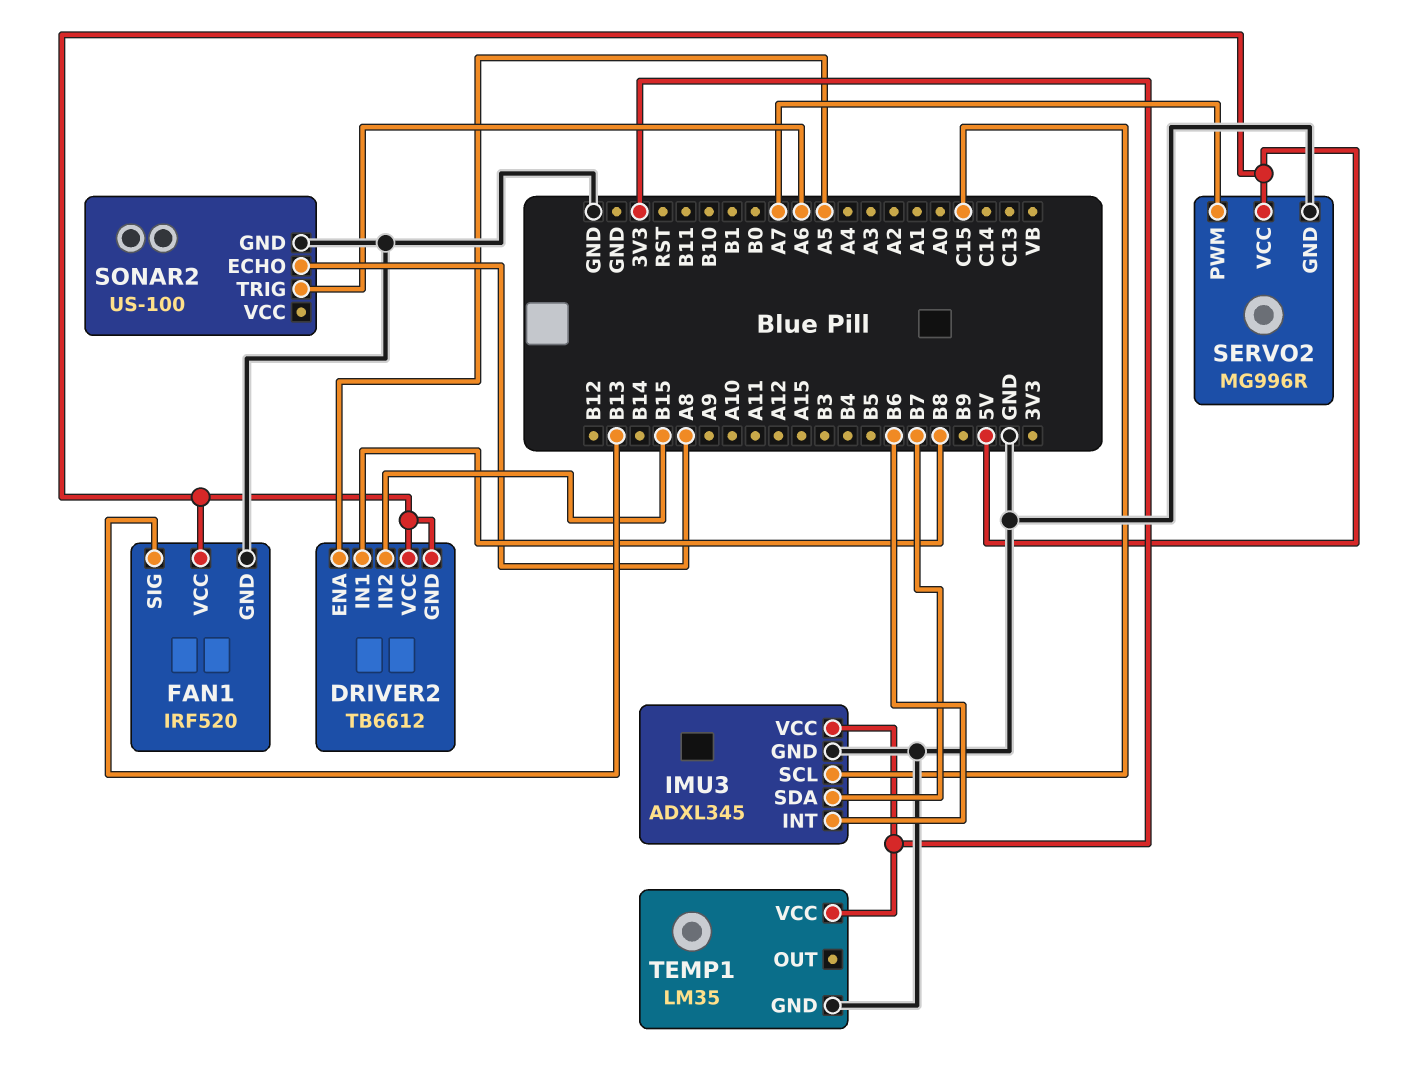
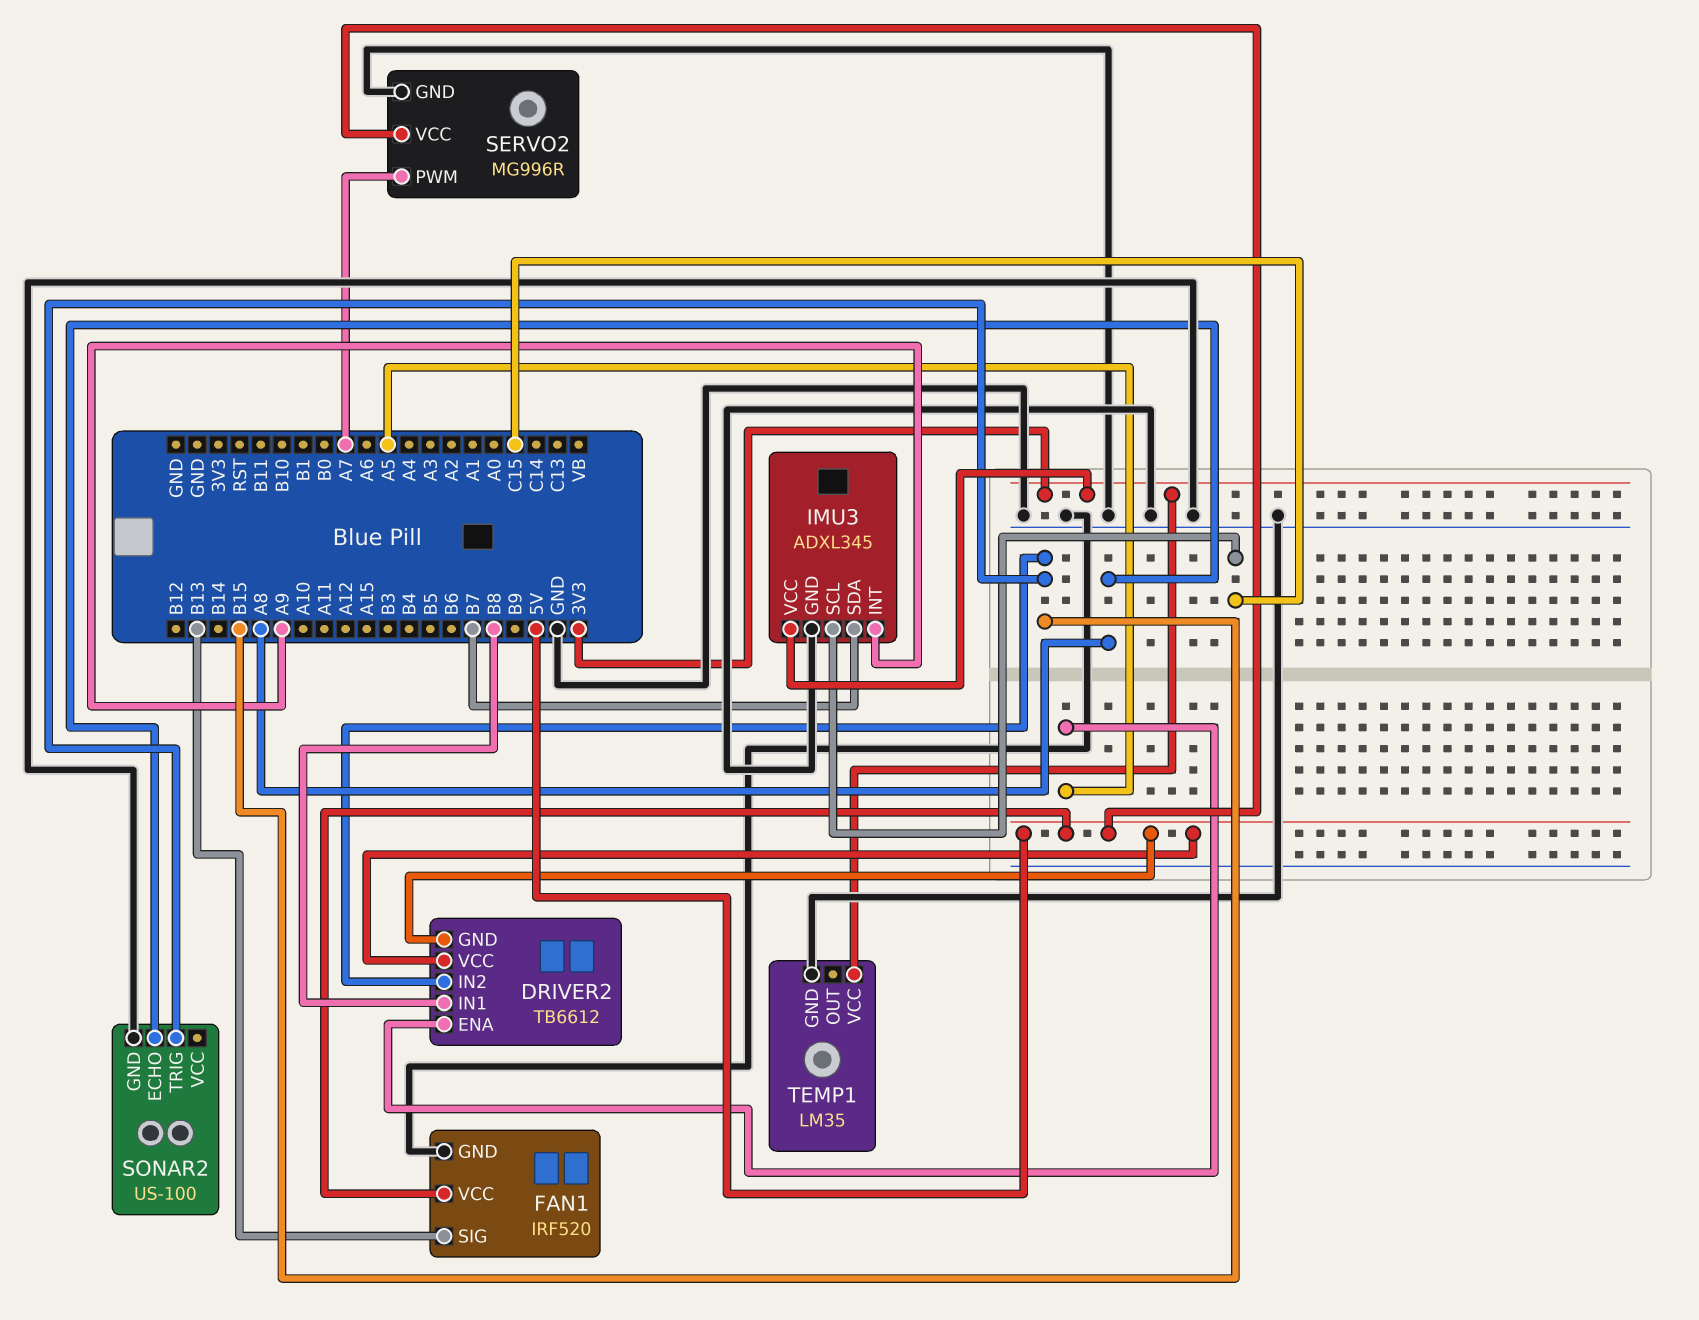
IMU3 pin INT: B6 -> A9
SONAR2 pin TRIG: A6 -> B15

